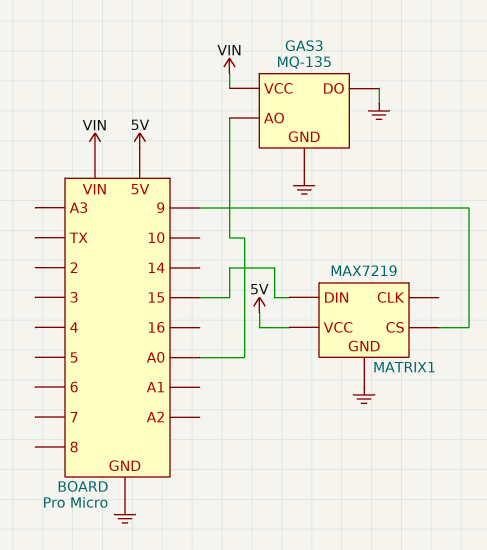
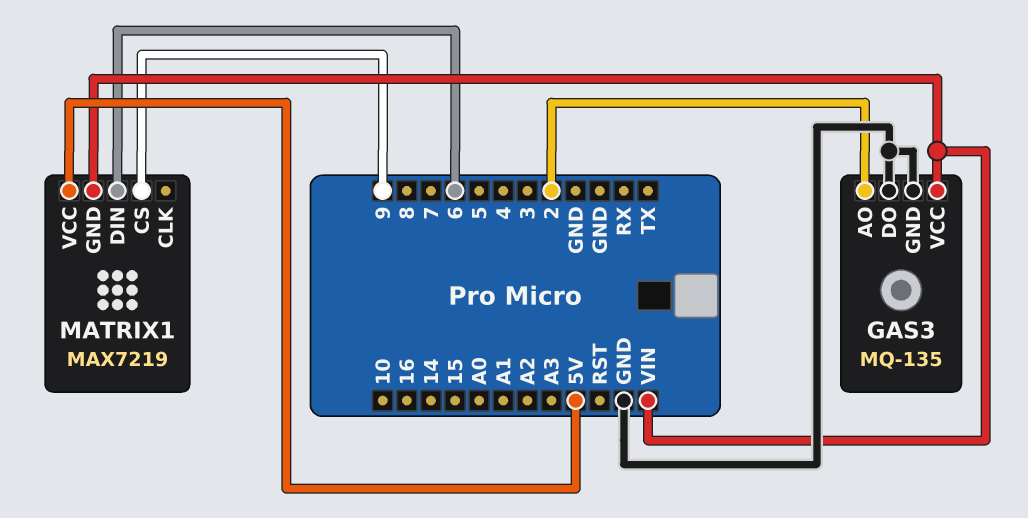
GAS3 pin AO: A0 -> 2
MATRIX1 pin DIN: 15 -> 6
MATRIX1 pin GND: GND -> VIN

